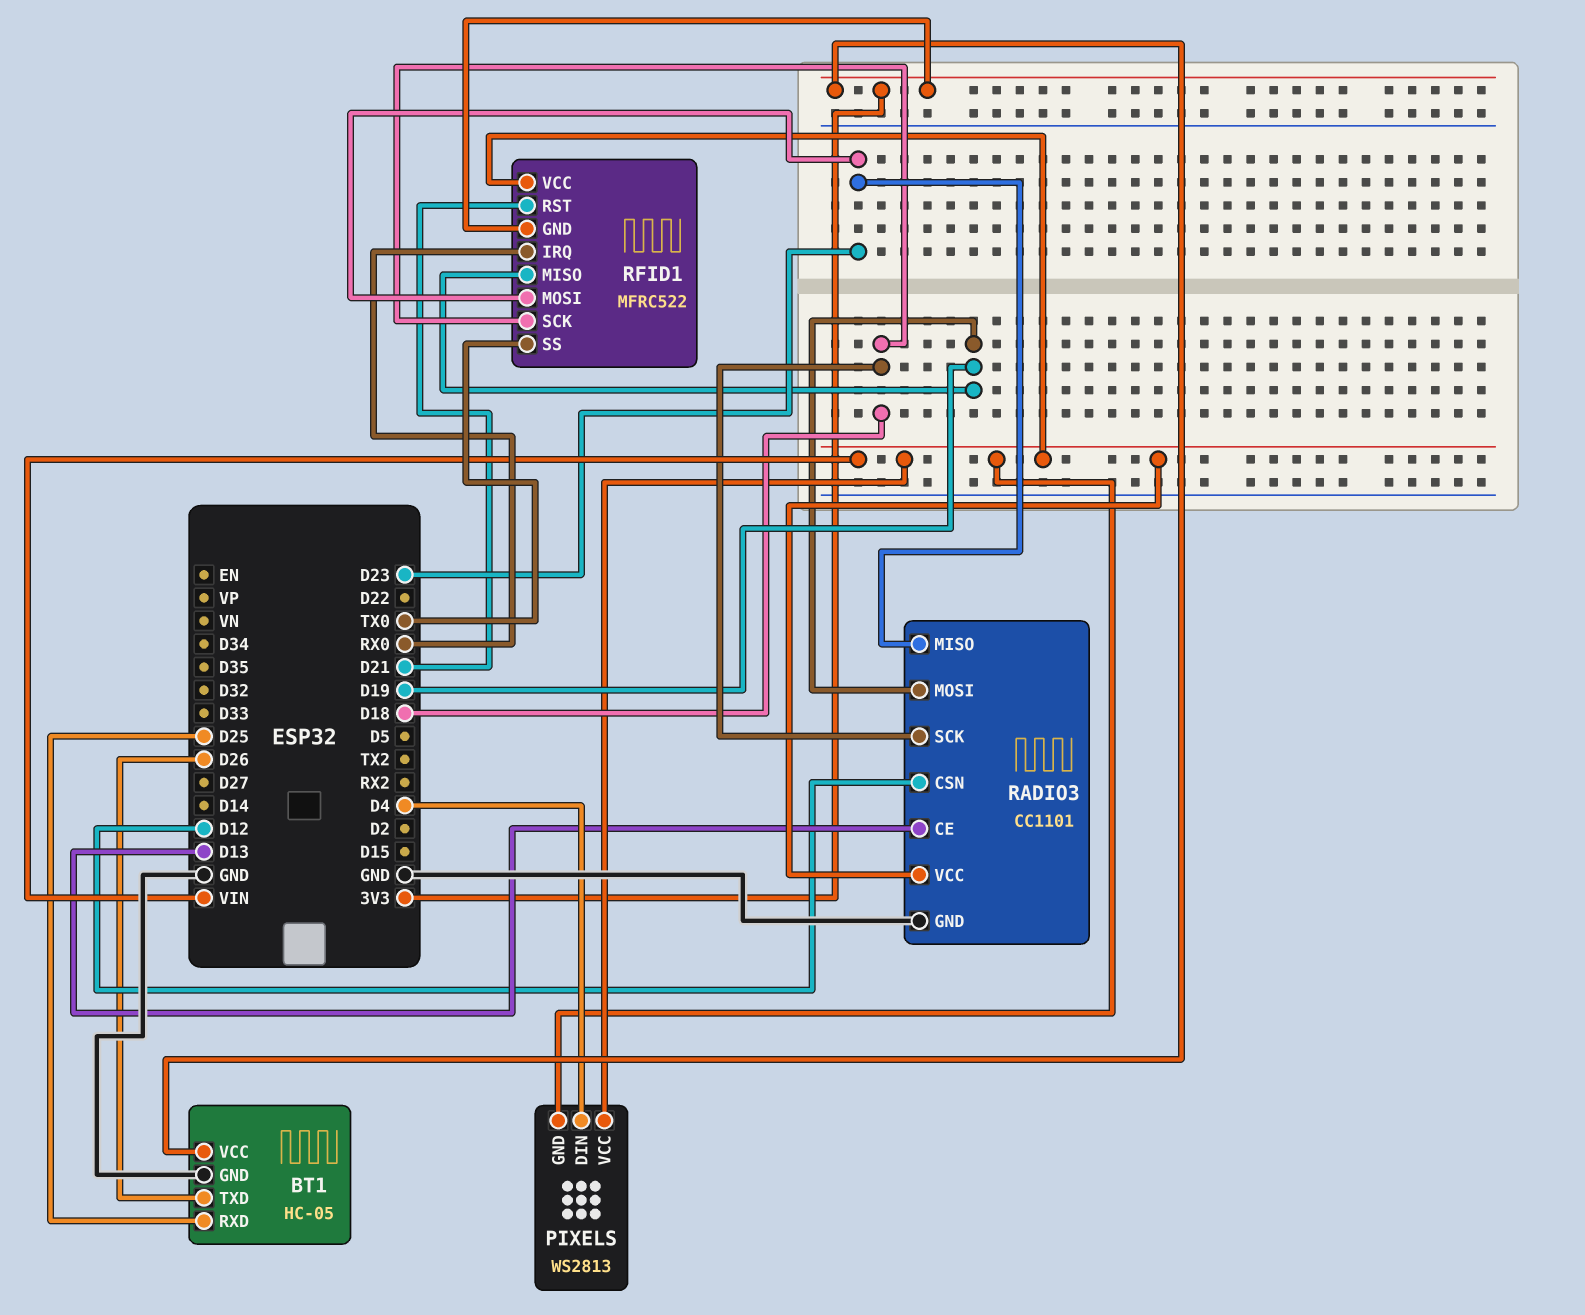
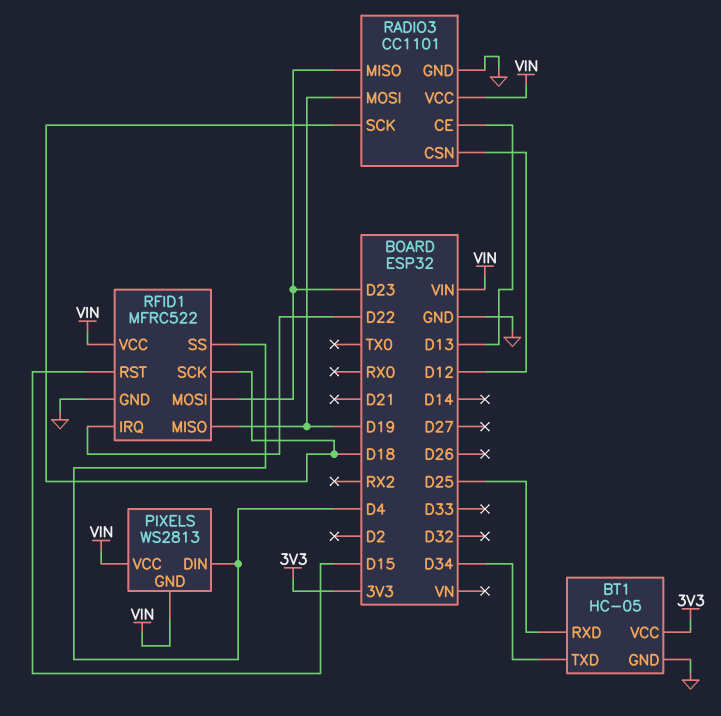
BT1 pin TXD: D26 -> D34
RFID1 pin GND: 3V3 -> GND
RFID1 pin IRQ: RX0 -> D22
RFID1 pin RST: D21 -> D15
RFID1 pin SS: TX0 -> D4

